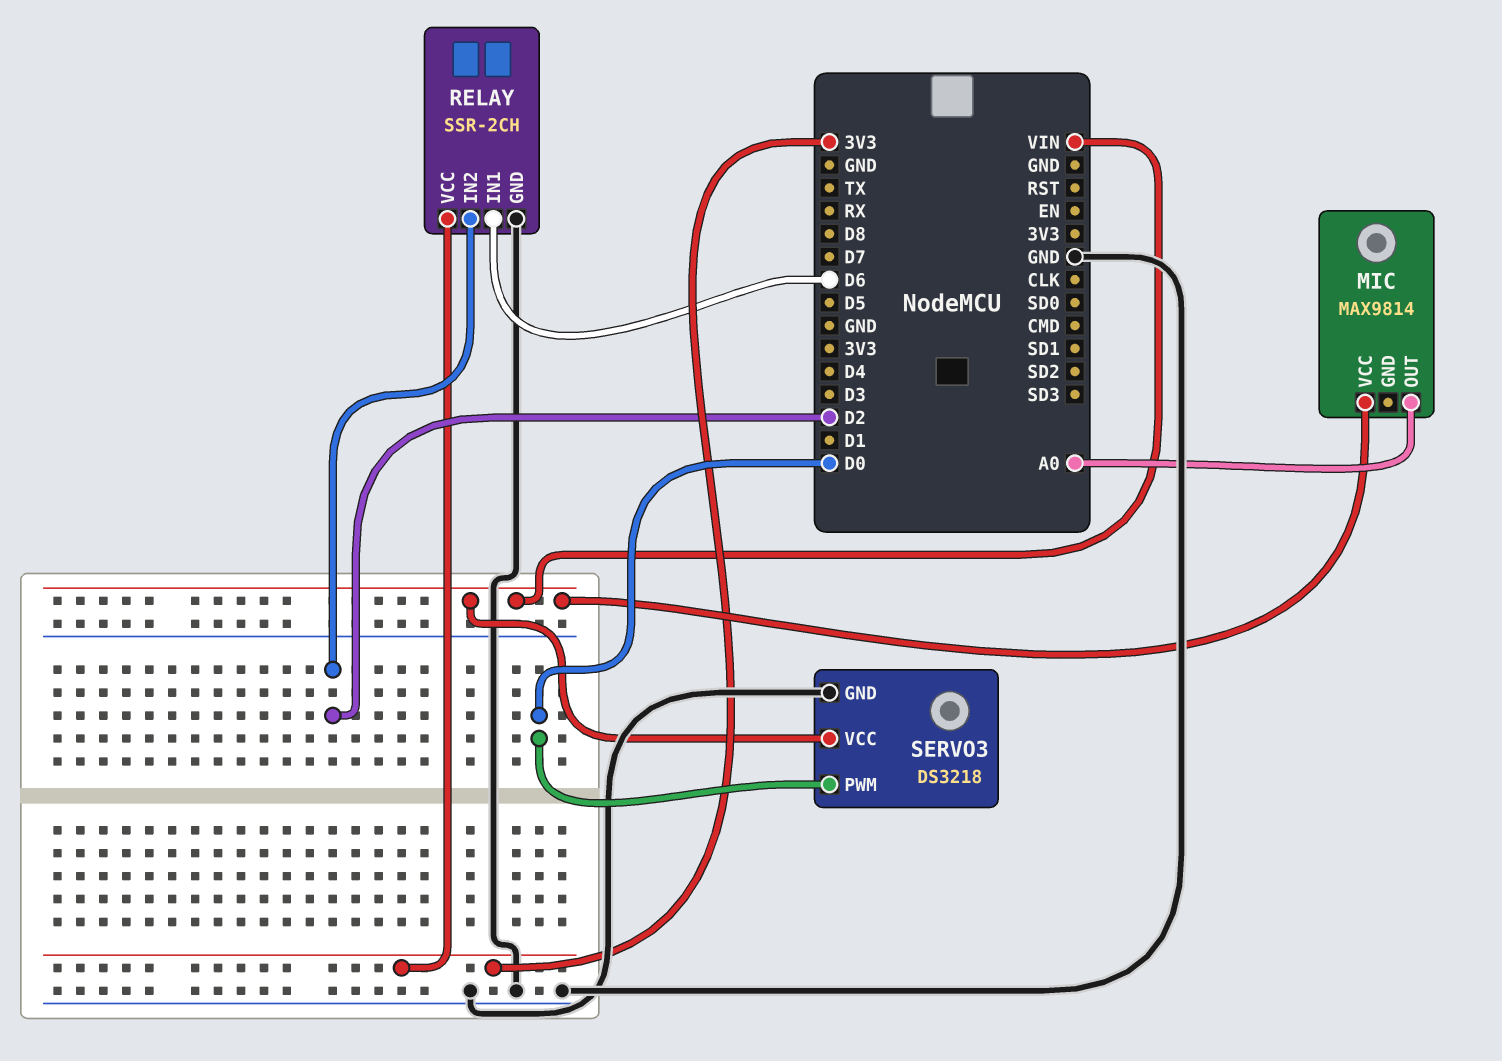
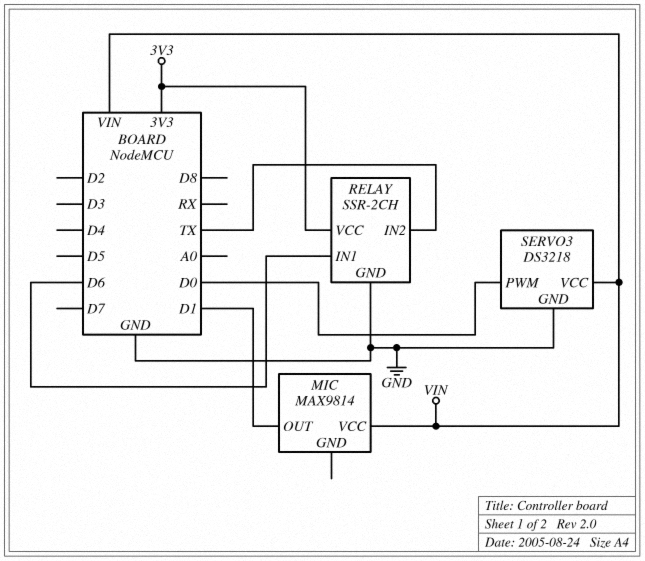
MIC pin OUT: A0 -> D1
RELAY pin IN2: D2 -> TX

